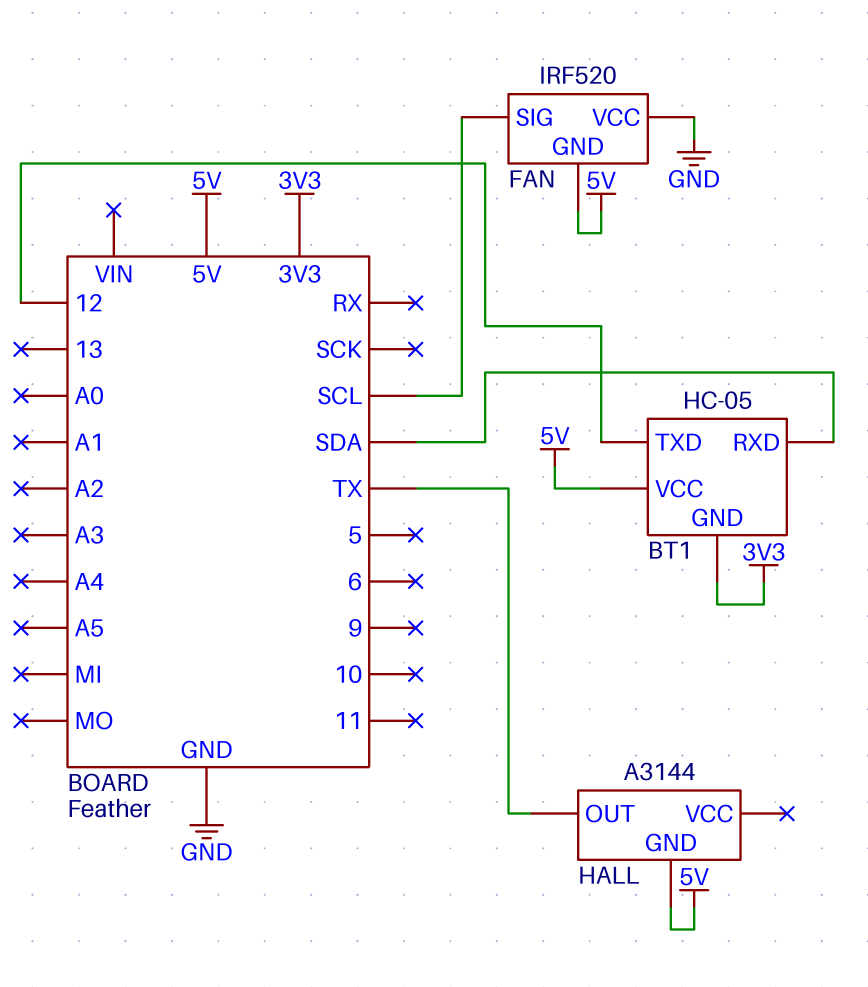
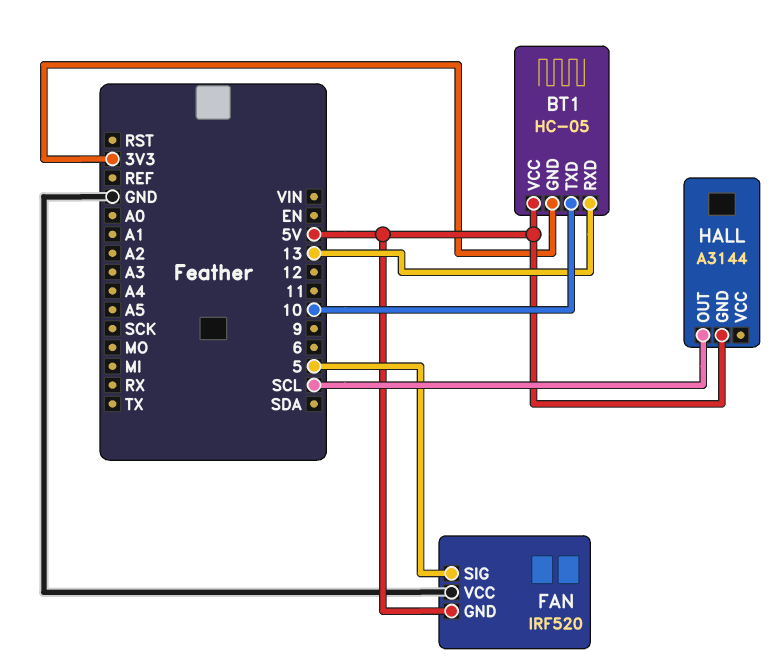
BT1 pin RXD: SDA -> 13
BT1 pin TXD: 12 -> 10
FAN pin SIG: SCL -> 5
HALL pin OUT: TX -> SCL

